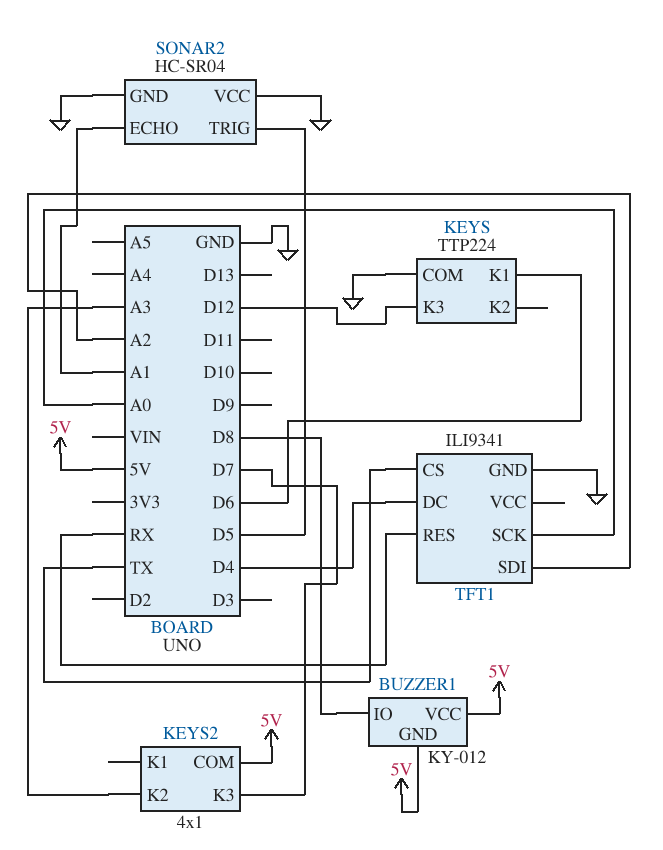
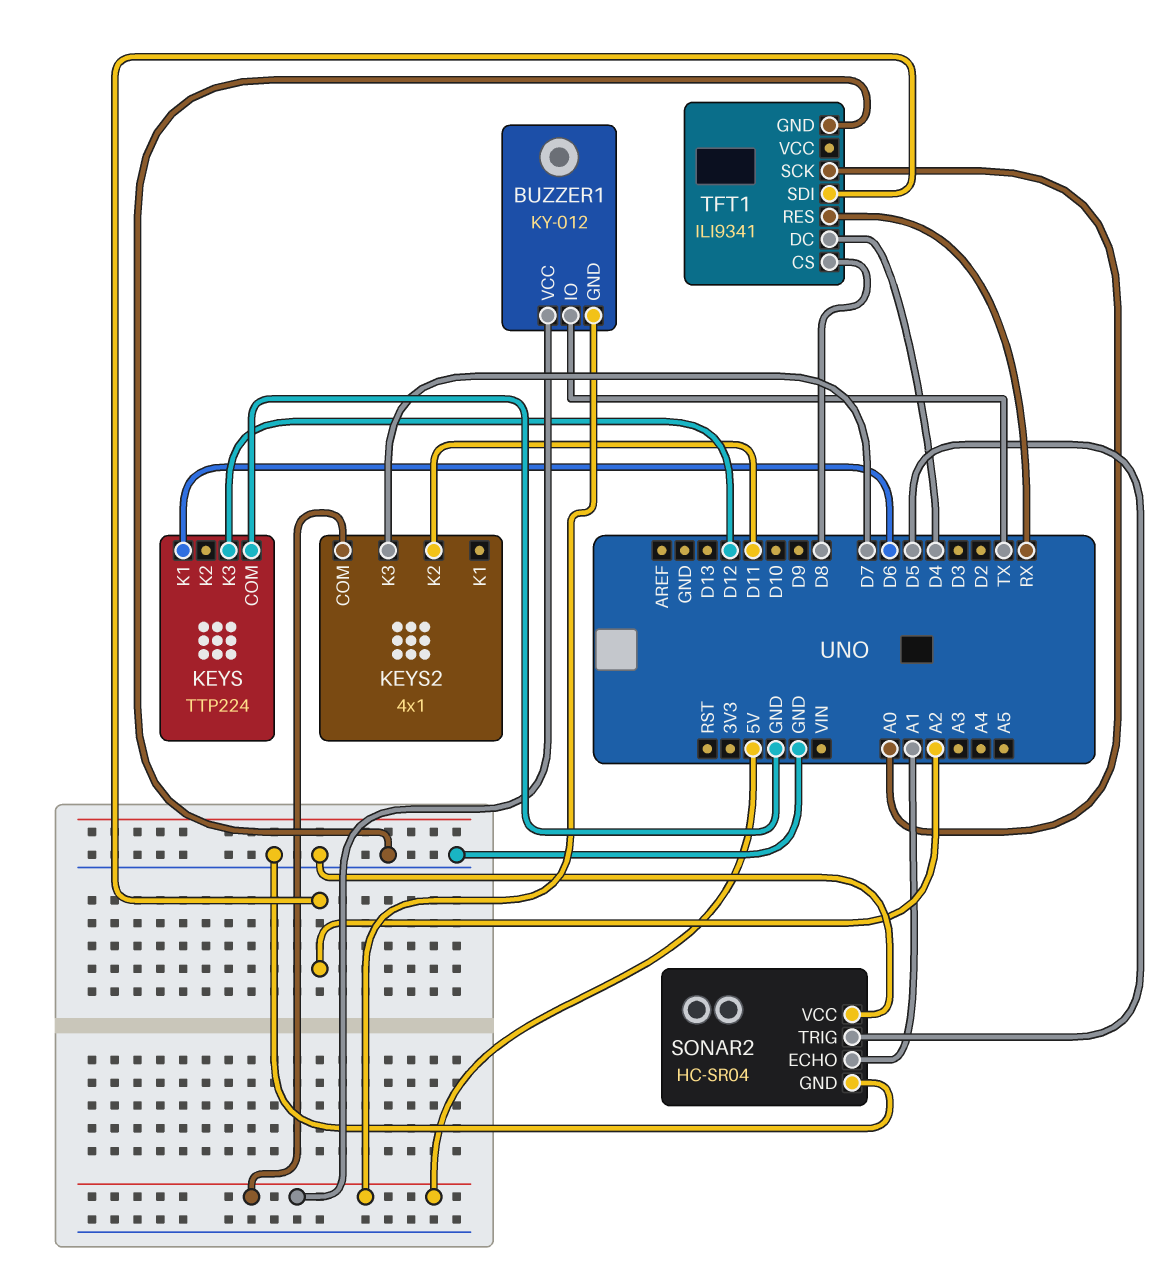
BUZZER1 pin IO: D8 -> TX
KEYS2 pin K2: A3 -> D11
TFT1 pin CS: TX -> D8

